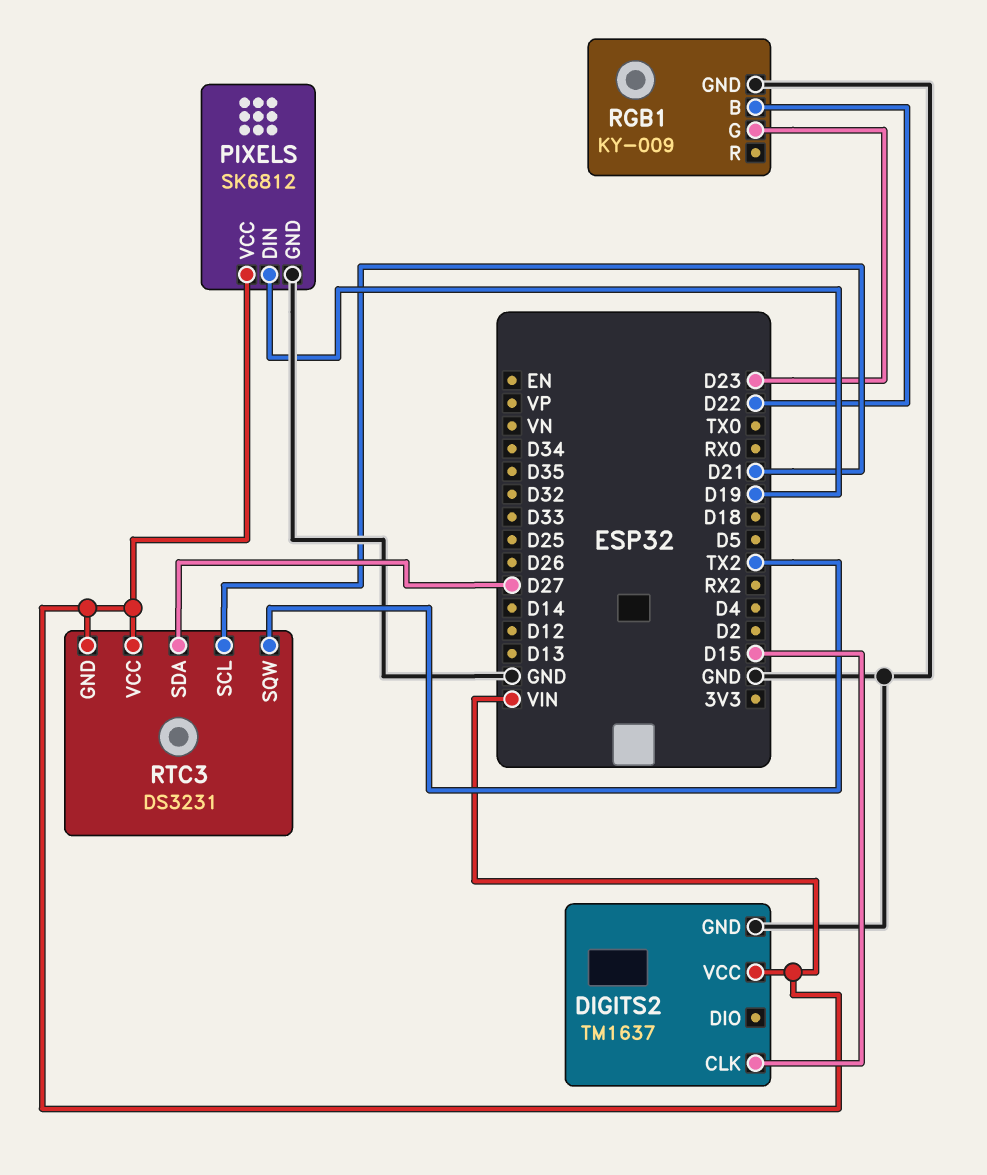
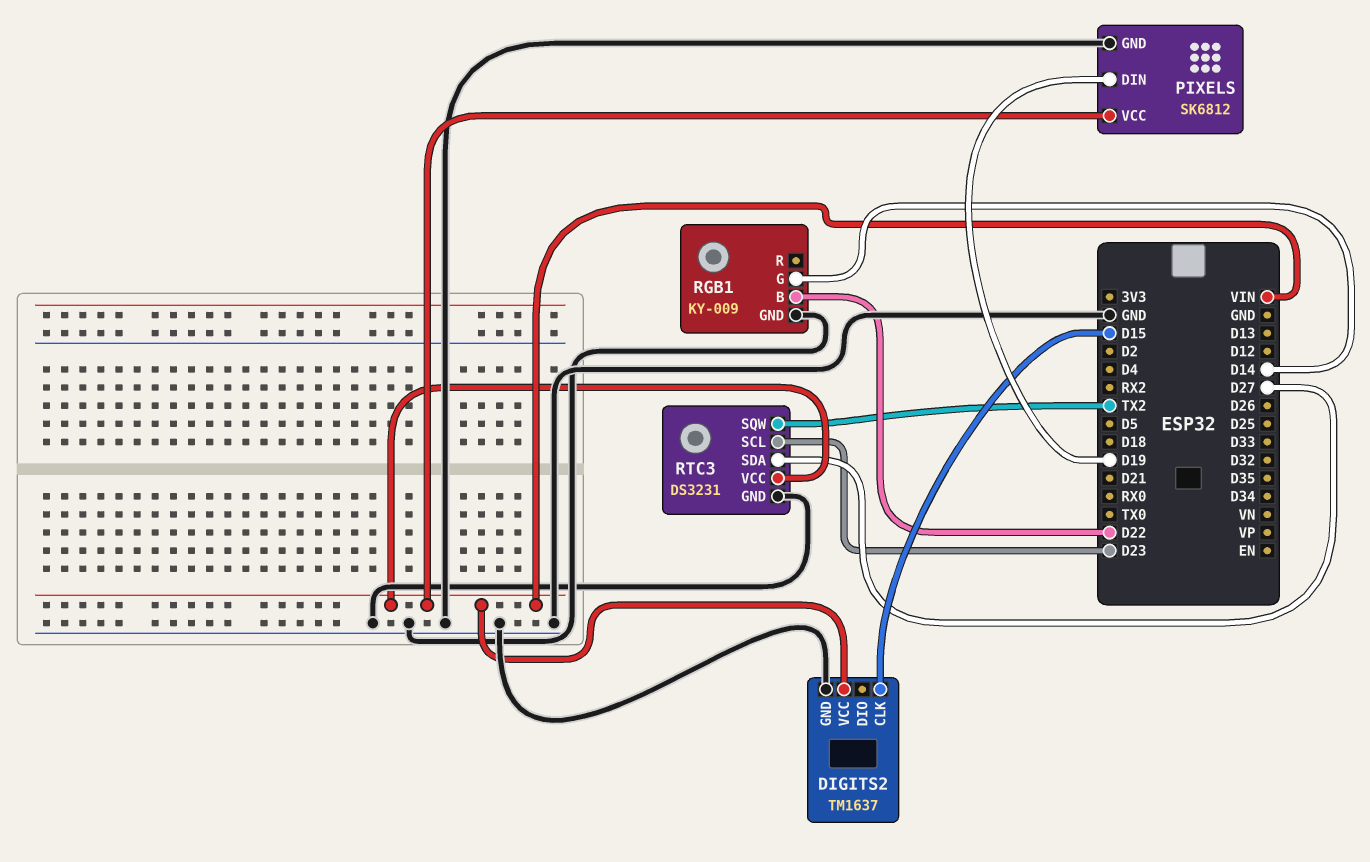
RGB1 pin G: D23 -> D14
RTC3 pin GND: VIN -> GND
RTC3 pin SCL: D21 -> D23

